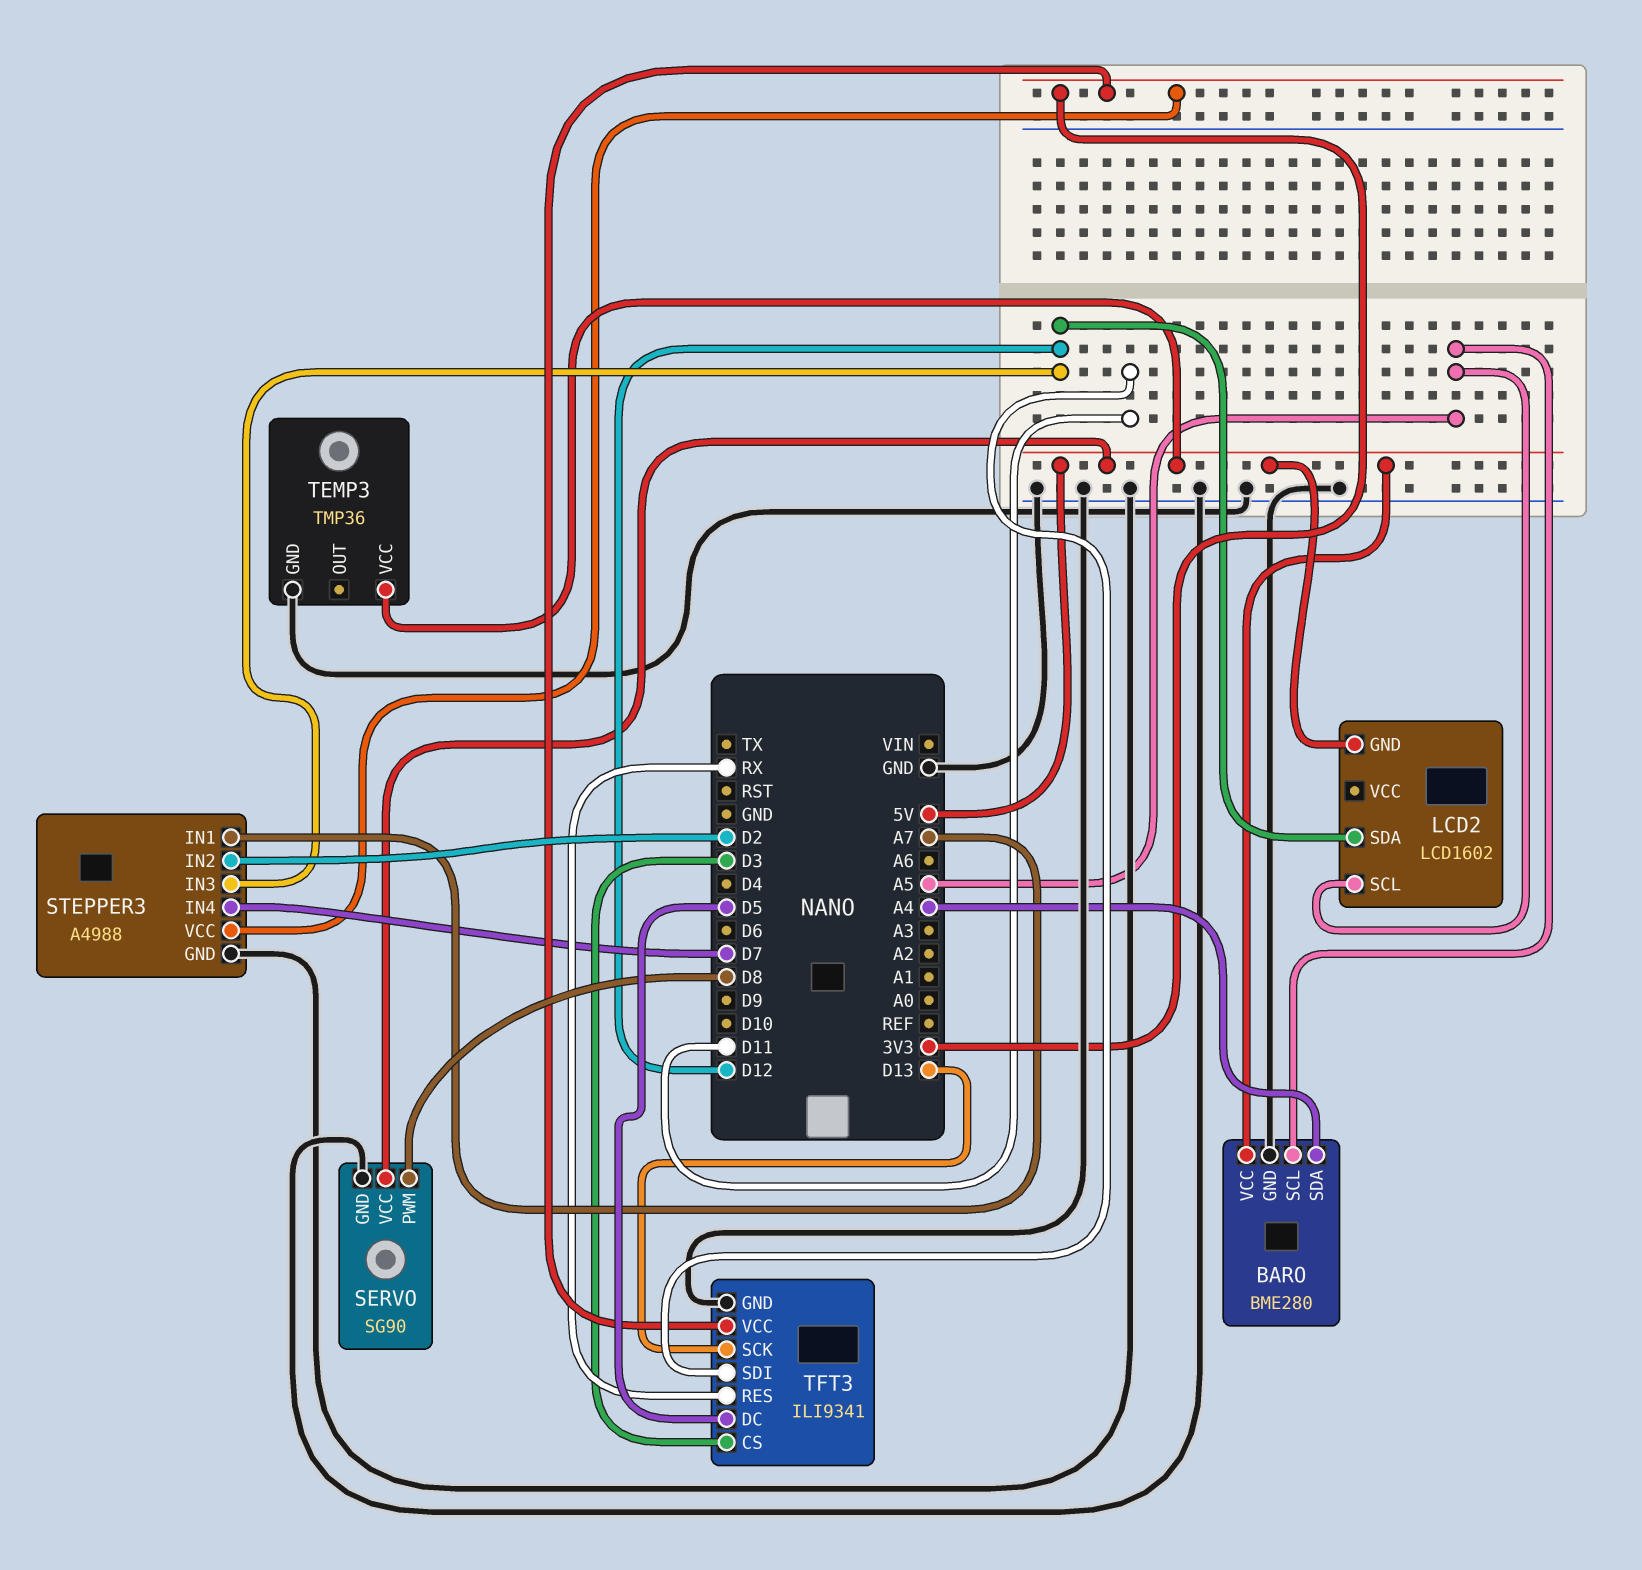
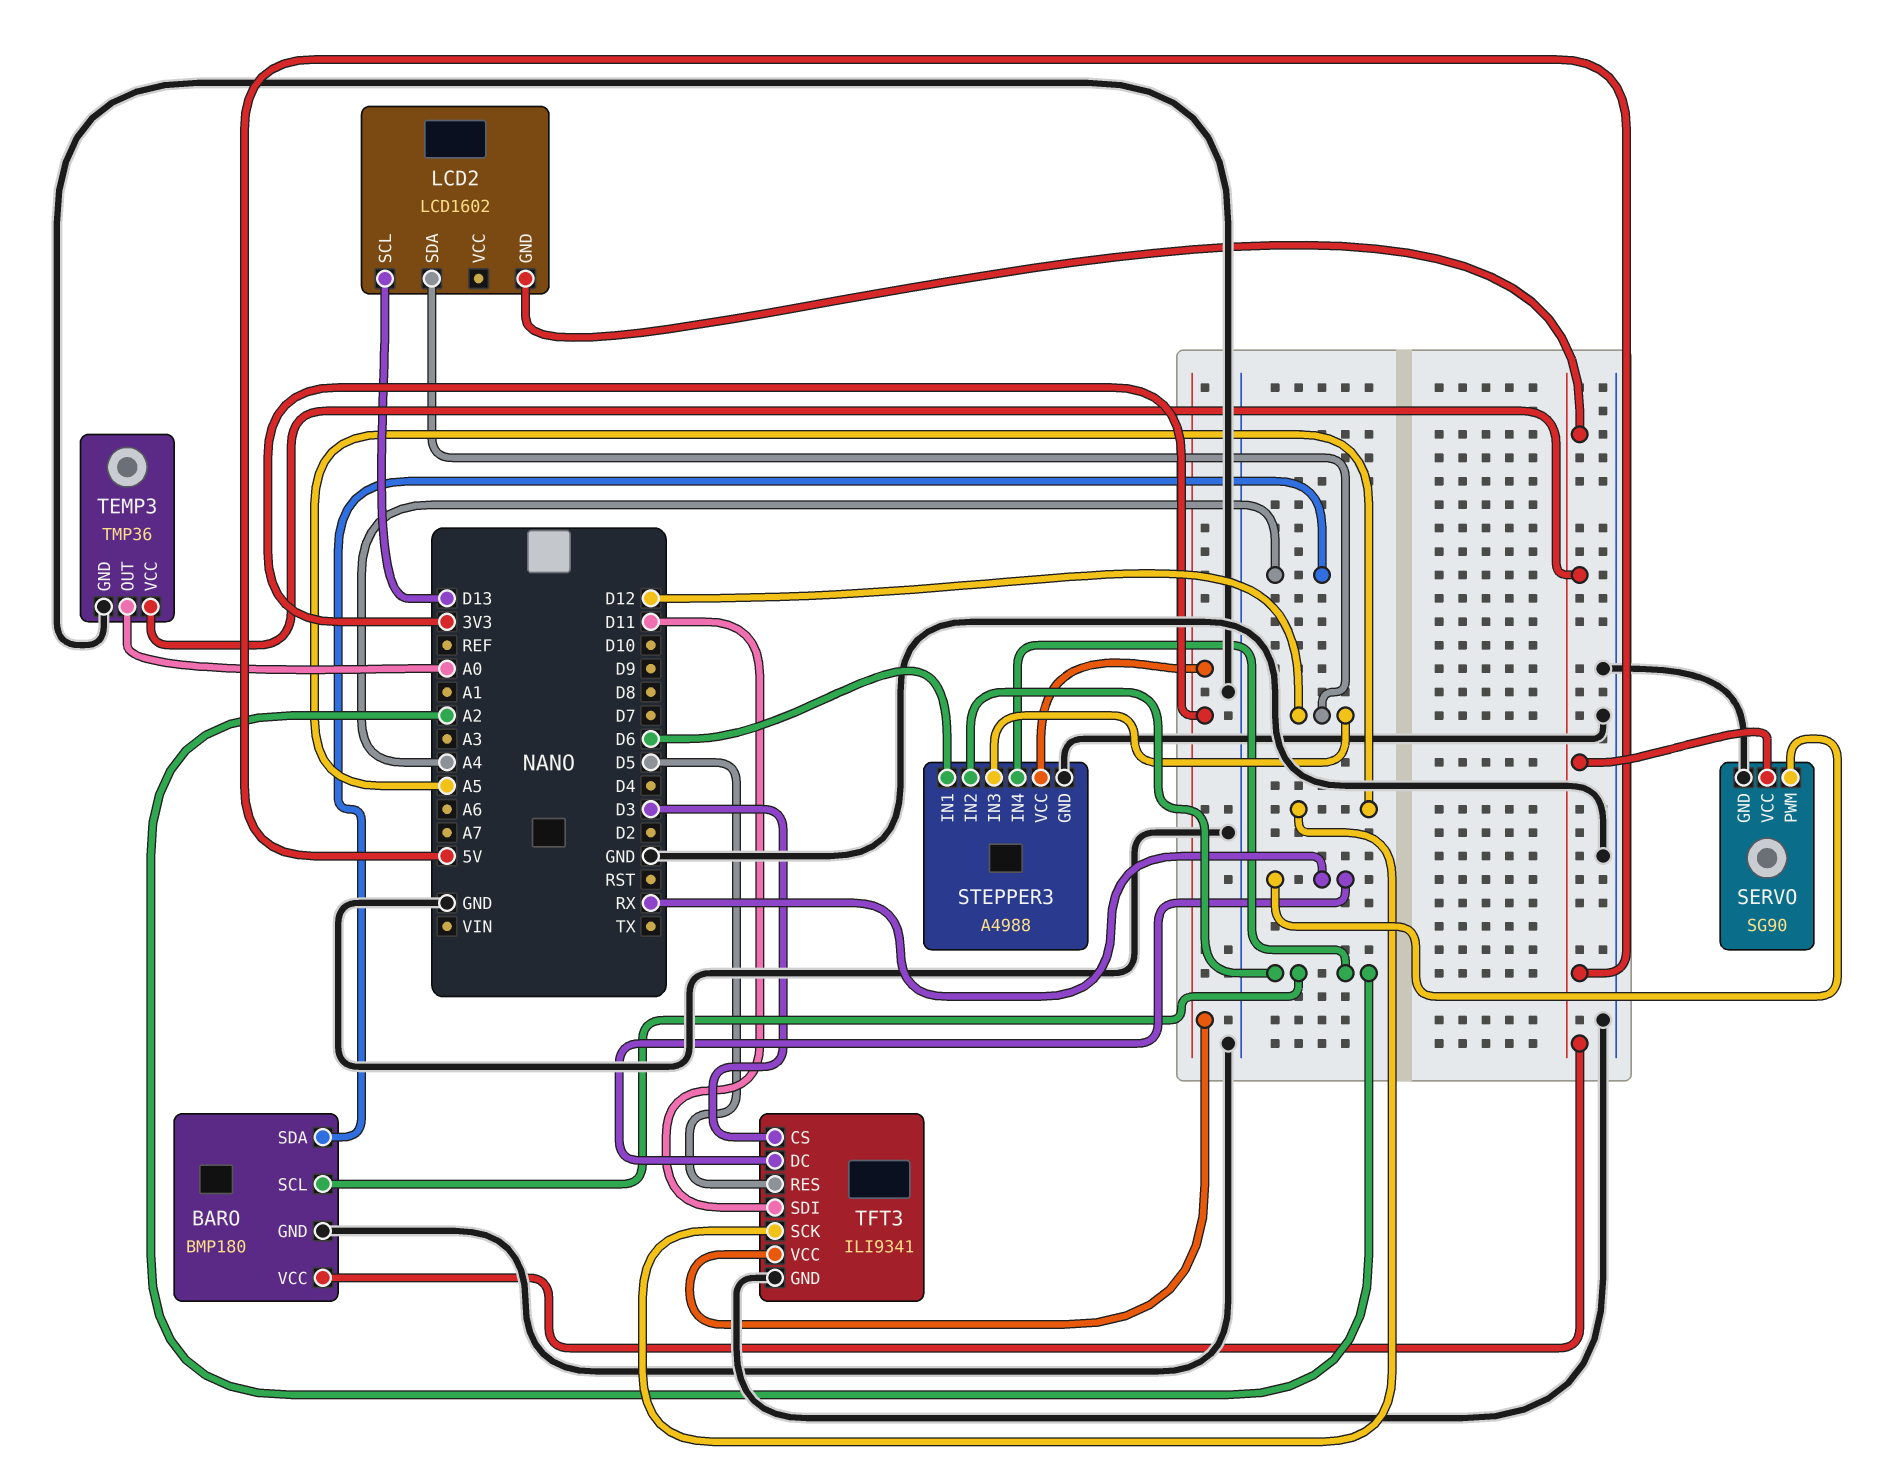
BARO: BME280 -> BMP180
BARO pin SCL: A5 -> A2
LCD2 pin SCL: A5 -> D13
SERVO pin PWM: D8 -> RX
STEPPER3 pin IN1: A7 -> D6
STEPPER3 pin IN2: D2 -> A2
STEPPER3 pin IN4: D7 -> A2
TEMP3 pin OUT: none -> A0
TFT3 pin DC: D5 -> RX
TFT3 pin RES: RX -> D5
TFT3 pin SCK: D13 -> A5

